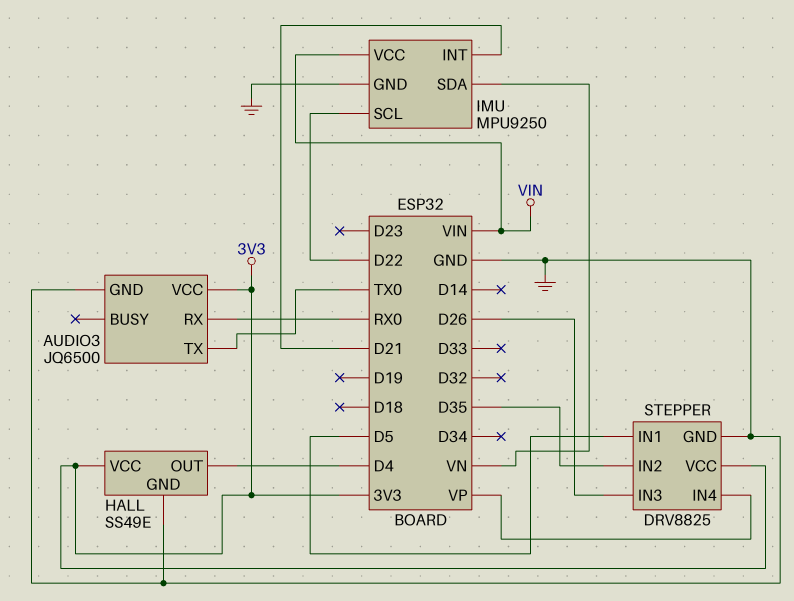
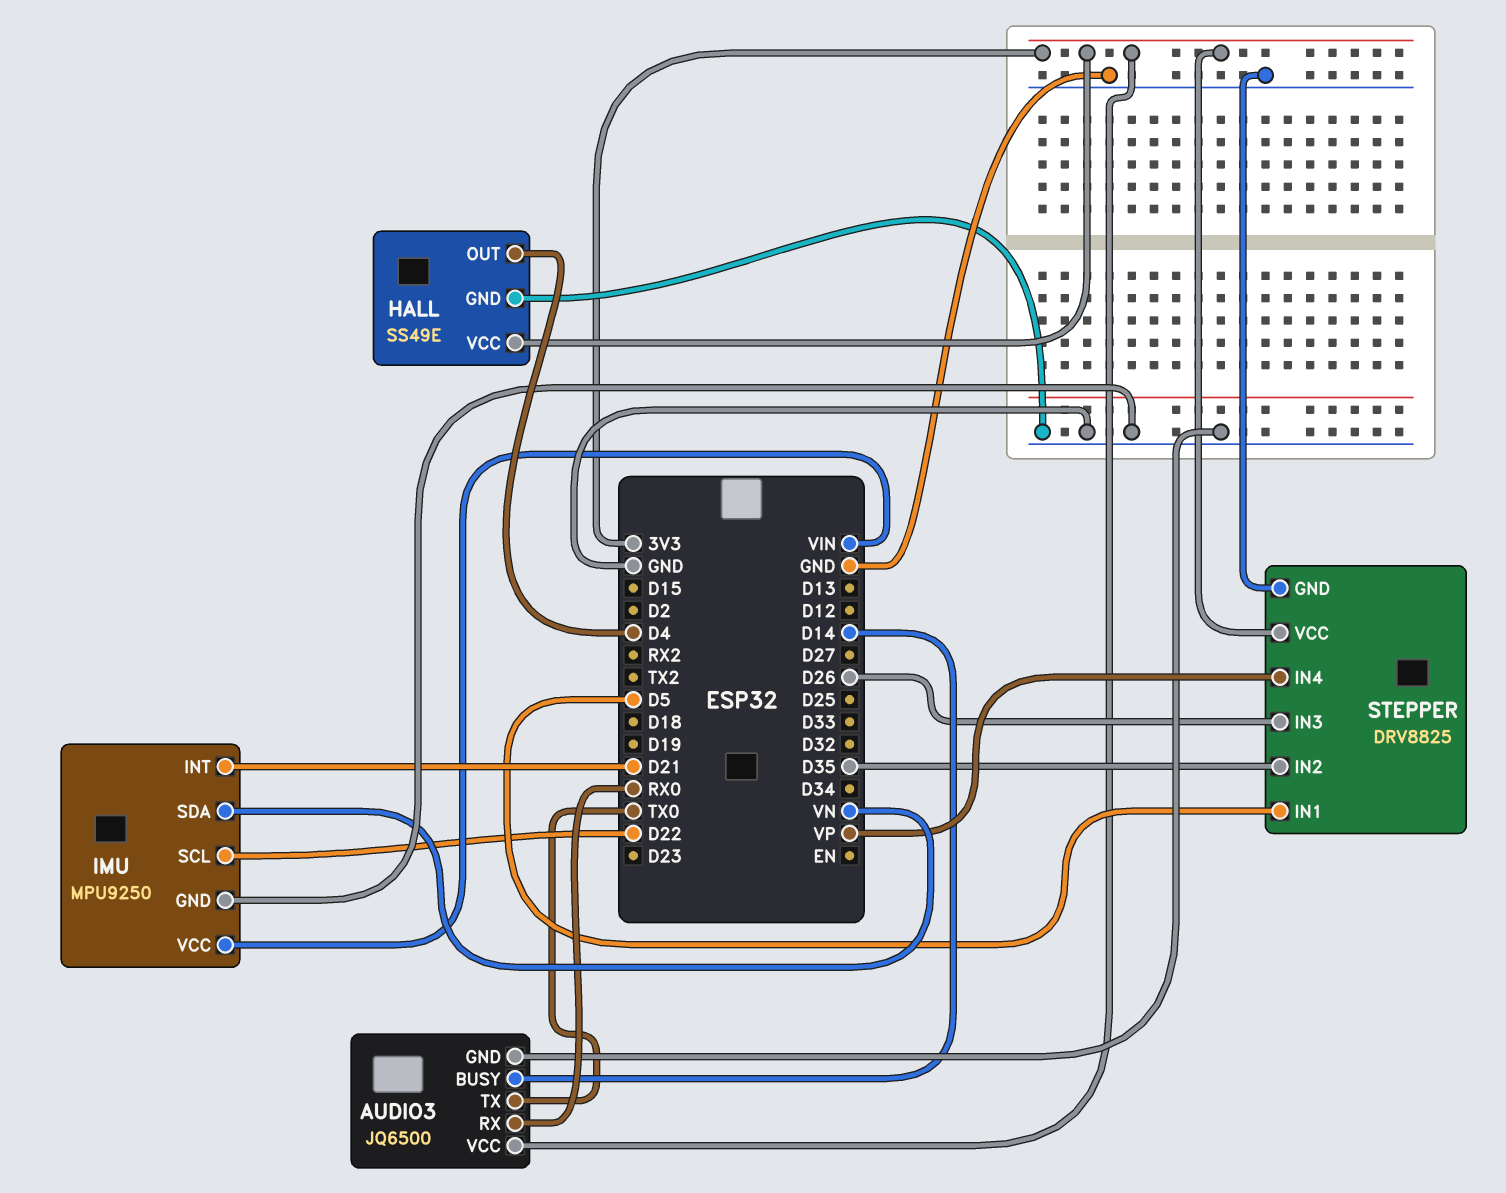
AUDIO3 pin BUSY: none -> D14

